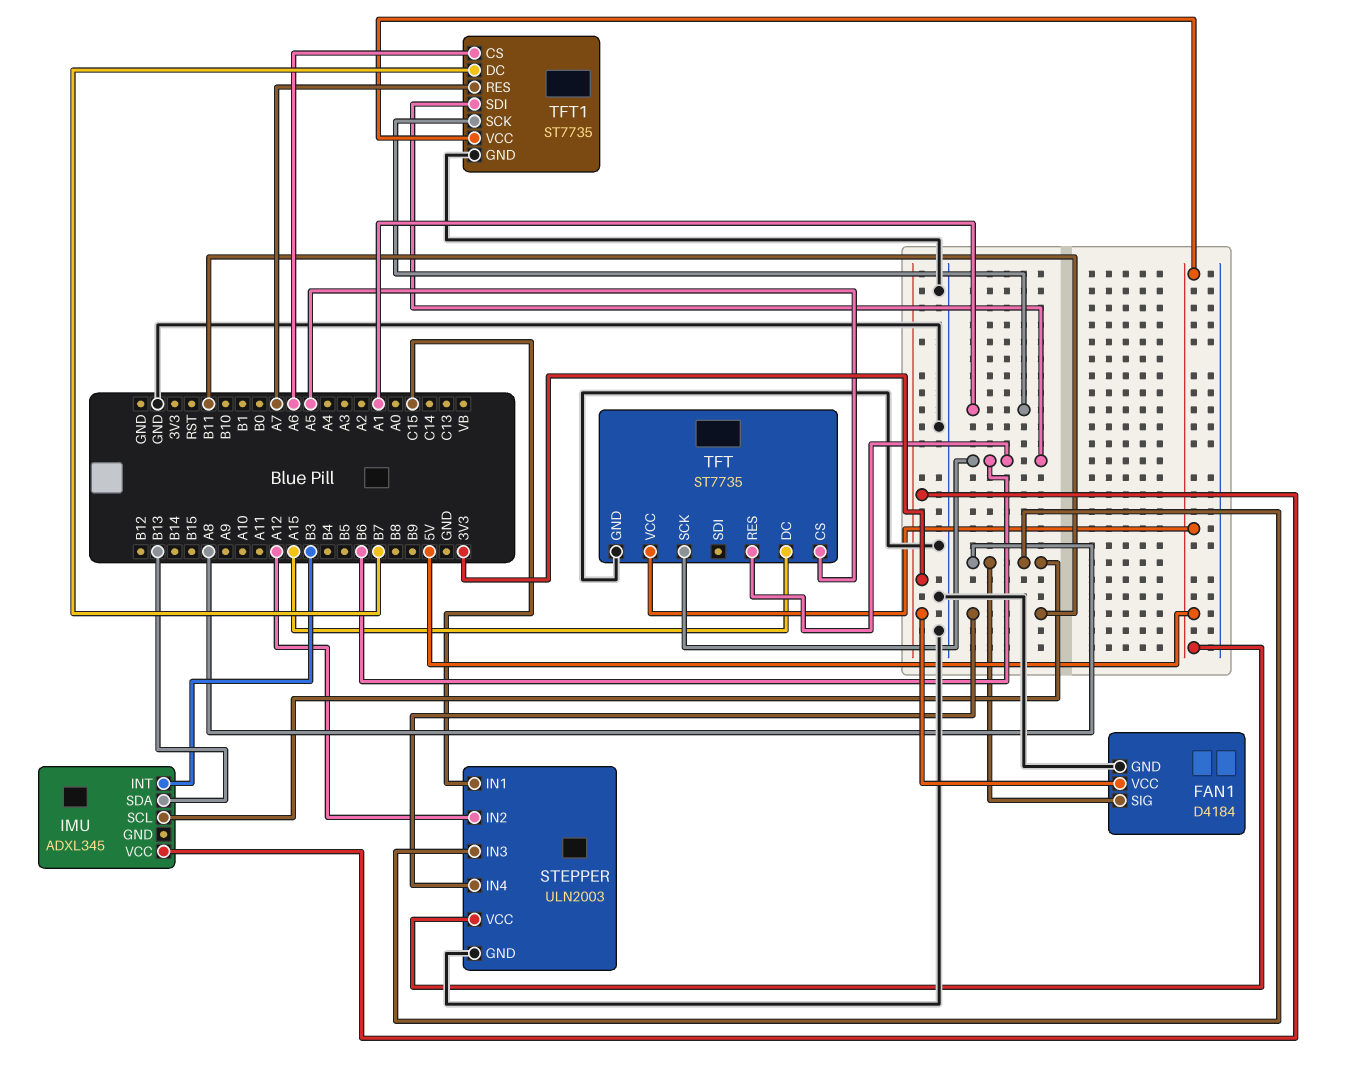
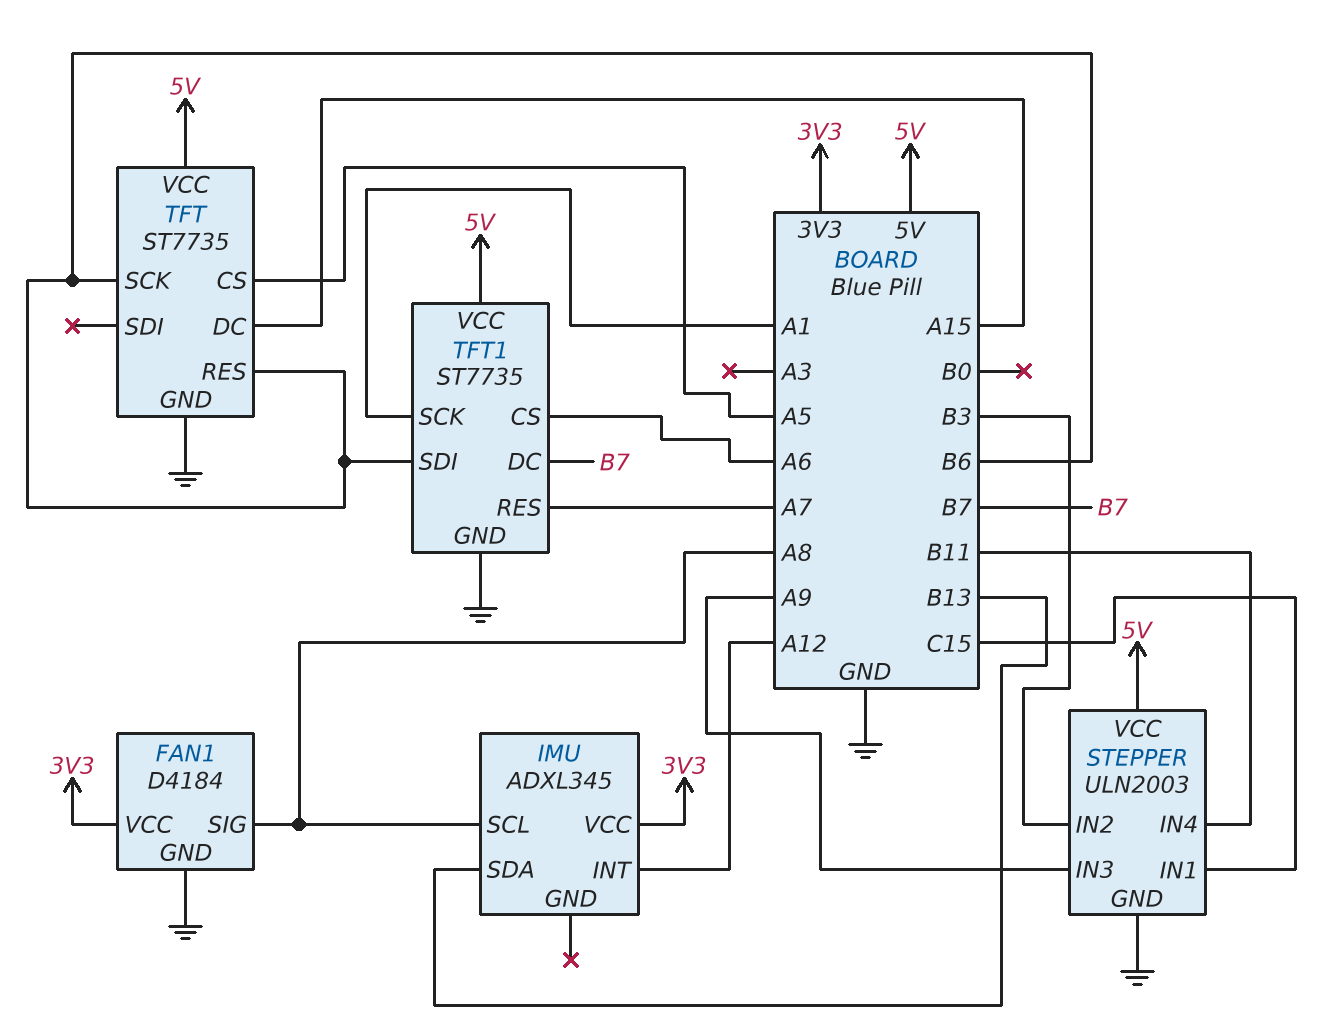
IMU pin INT: B3 -> A12
STEPPER pin IN2: A12 -> B3
STEPPER pin IN3: A8 -> A9

